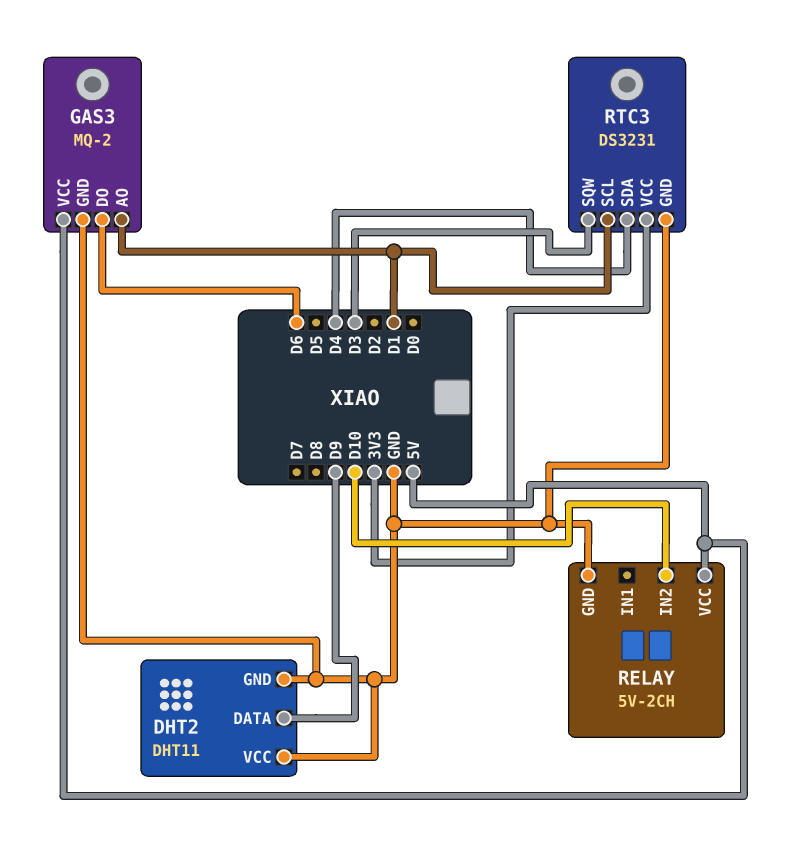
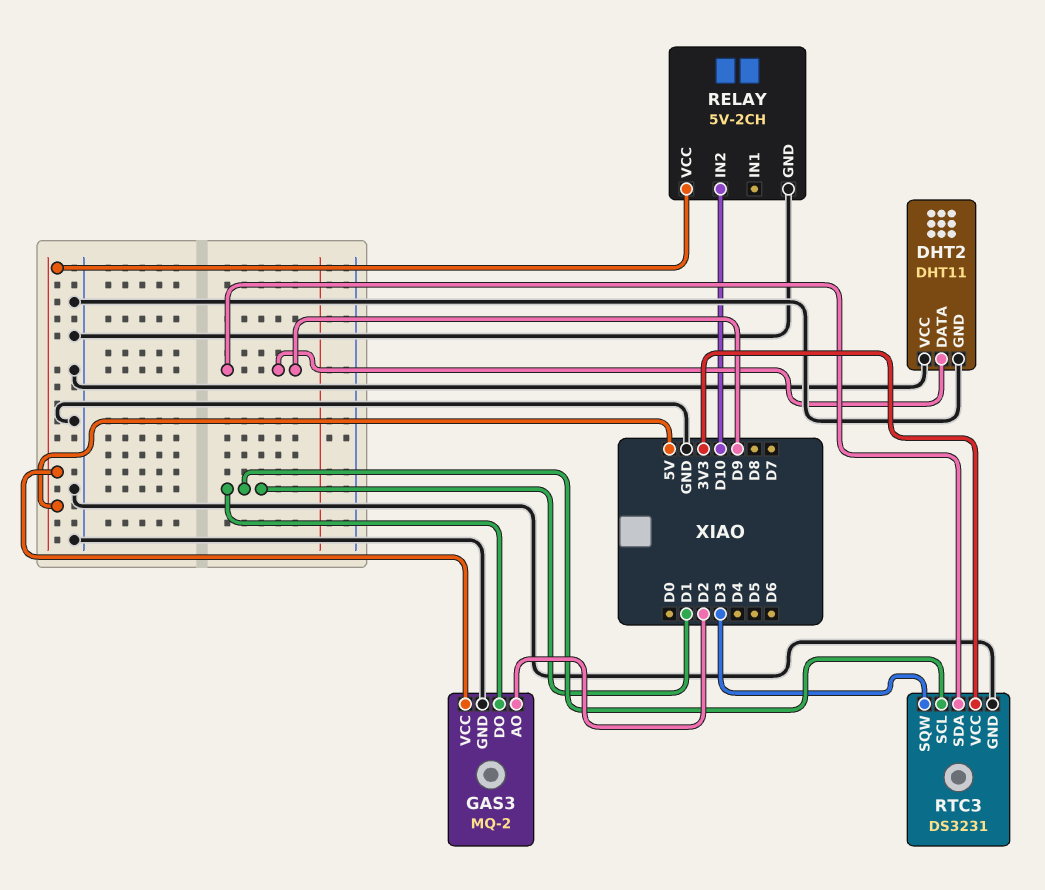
GAS3 pin AO: D1 -> D2
GAS3 pin DO: D6 -> D1
RTC3 pin SDA: D4 -> D9

